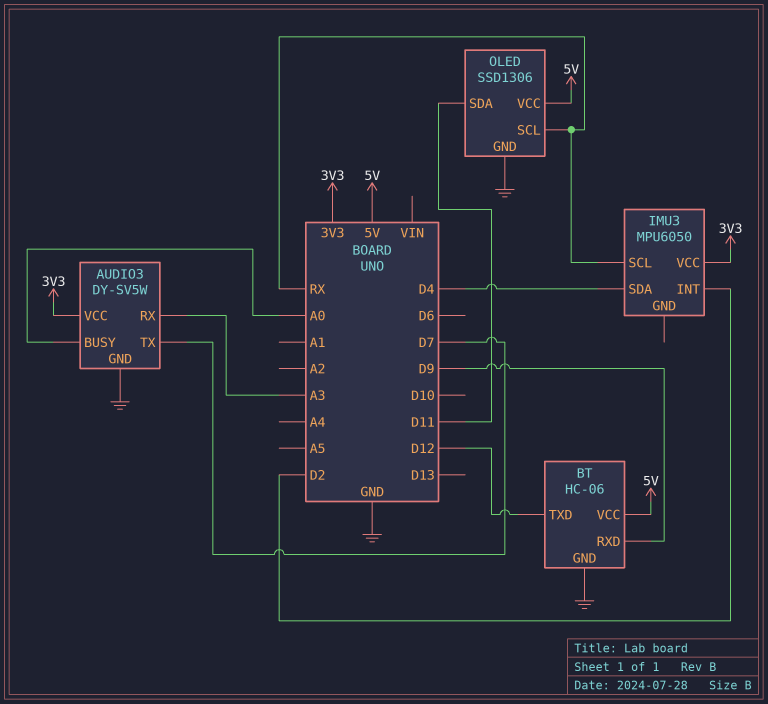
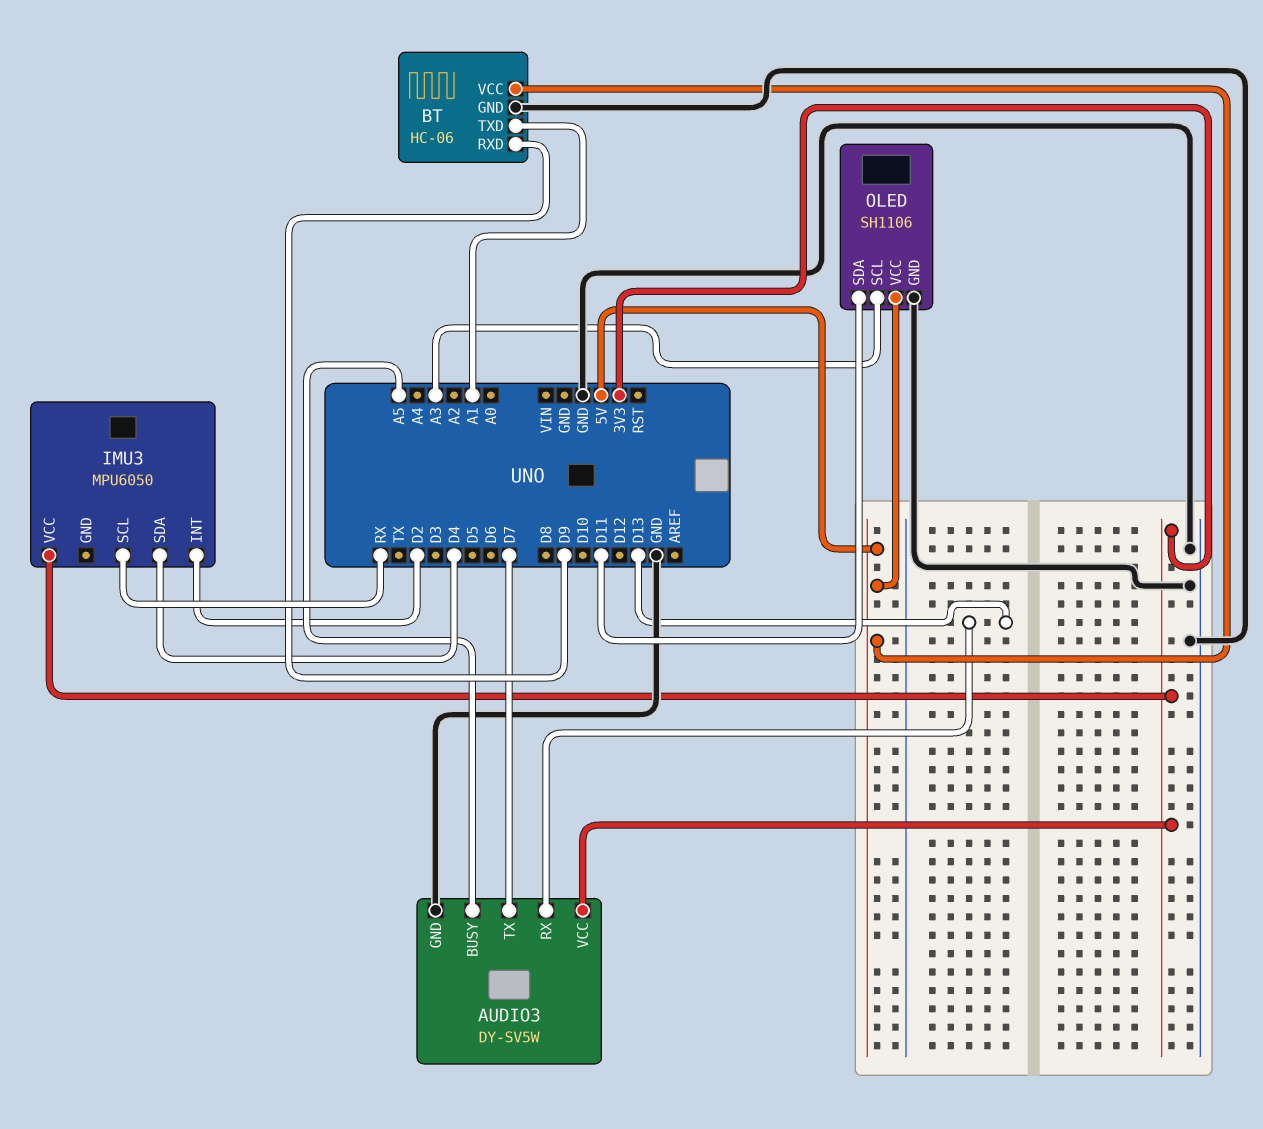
AUDIO3 pin BUSY: A0 -> A5
AUDIO3 pin RX: A3 -> D13
BT pin TXD: D12 -> A1
OLED: SSD1306 -> SH1106
OLED pin SCL: RX -> A3

